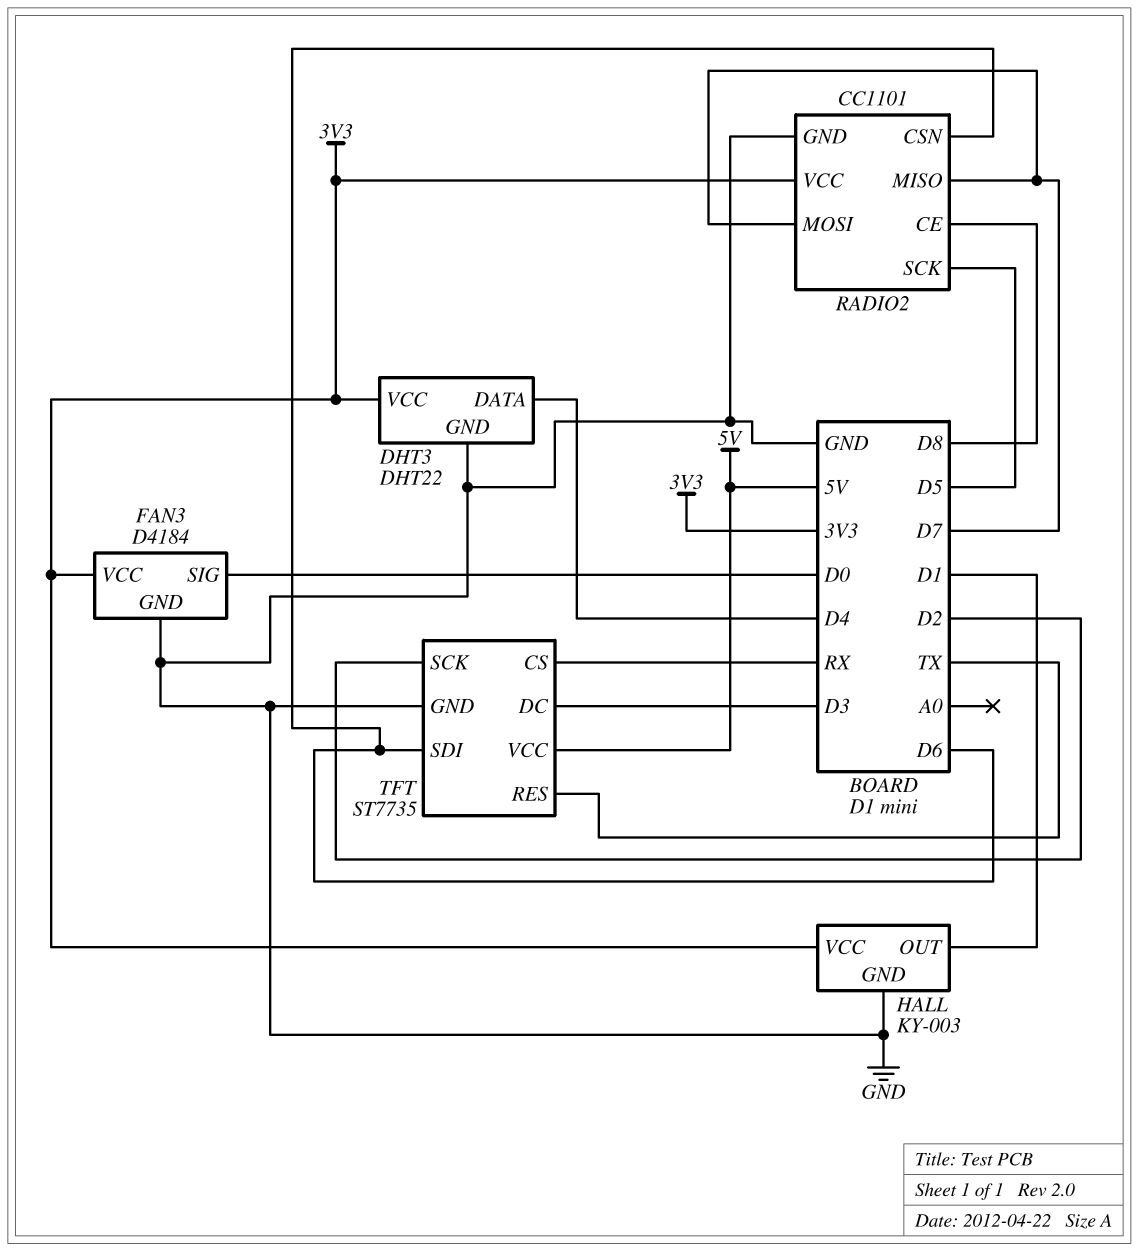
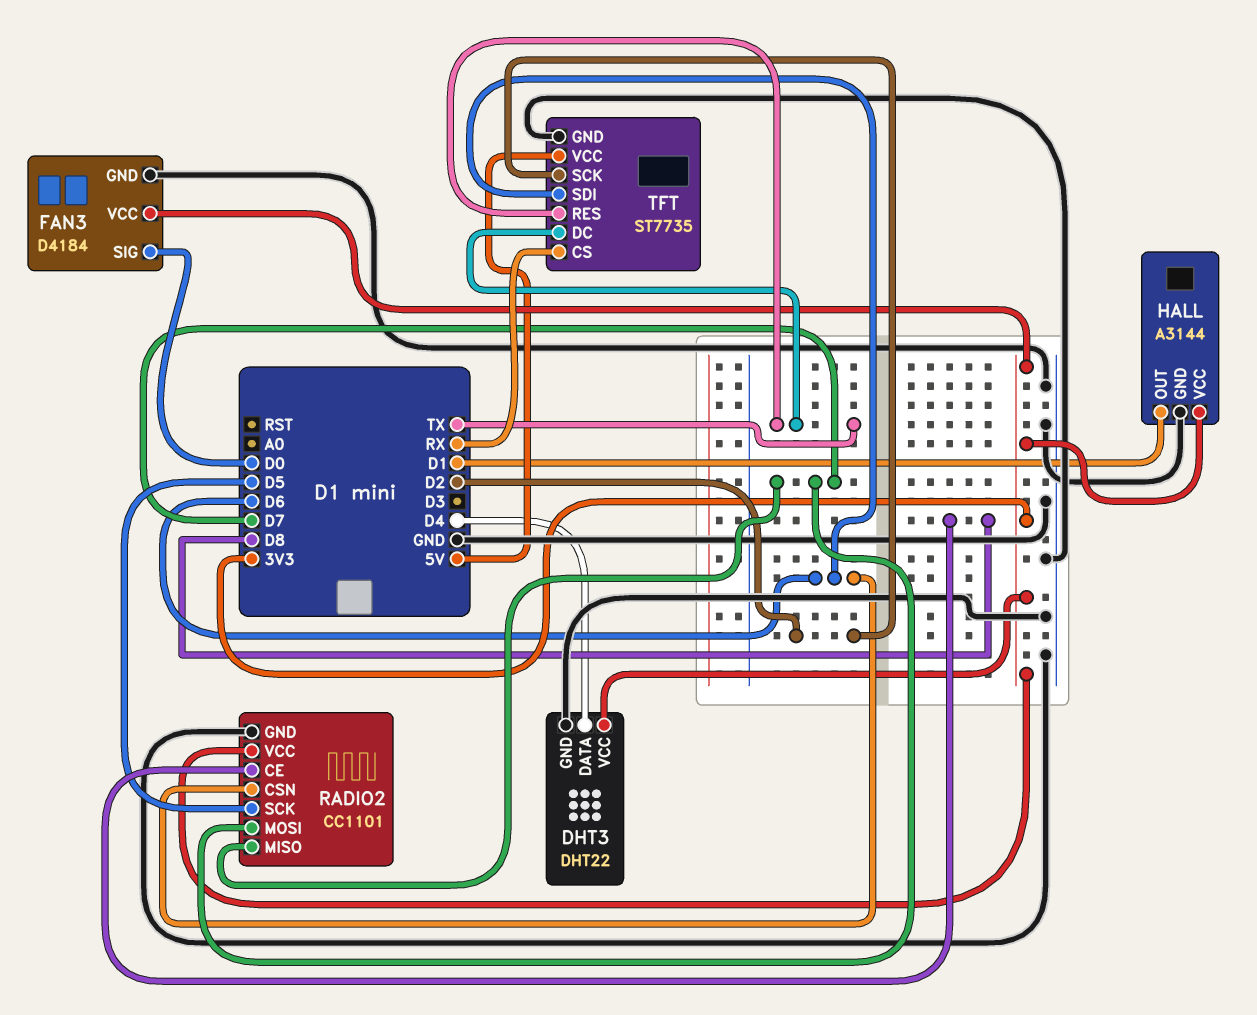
HALL: KY-003 -> A3144
TFT pin DC: D3 -> TX

